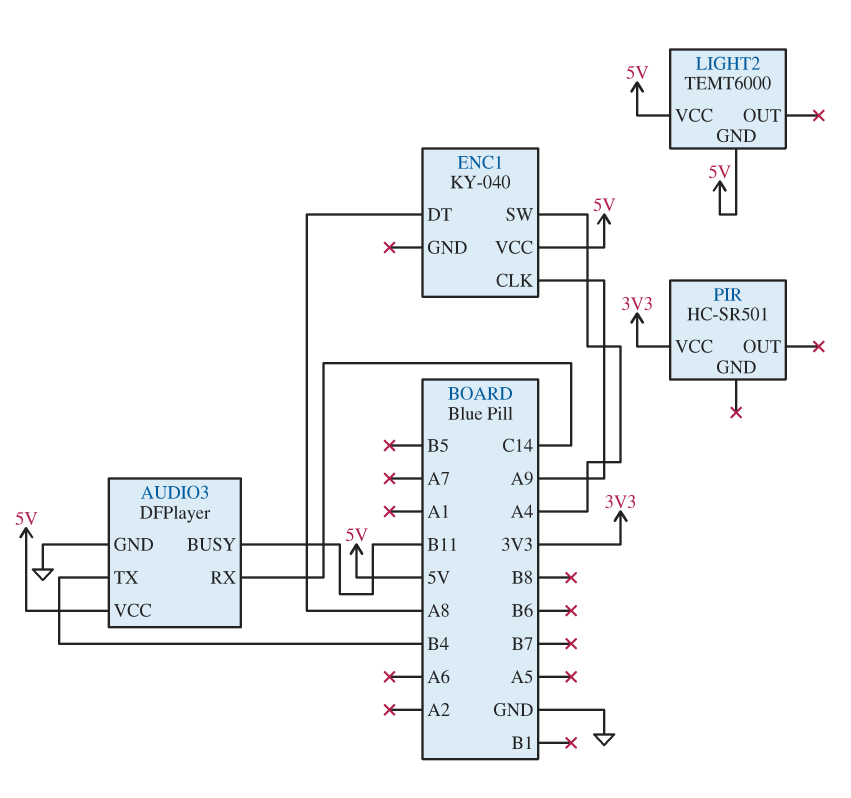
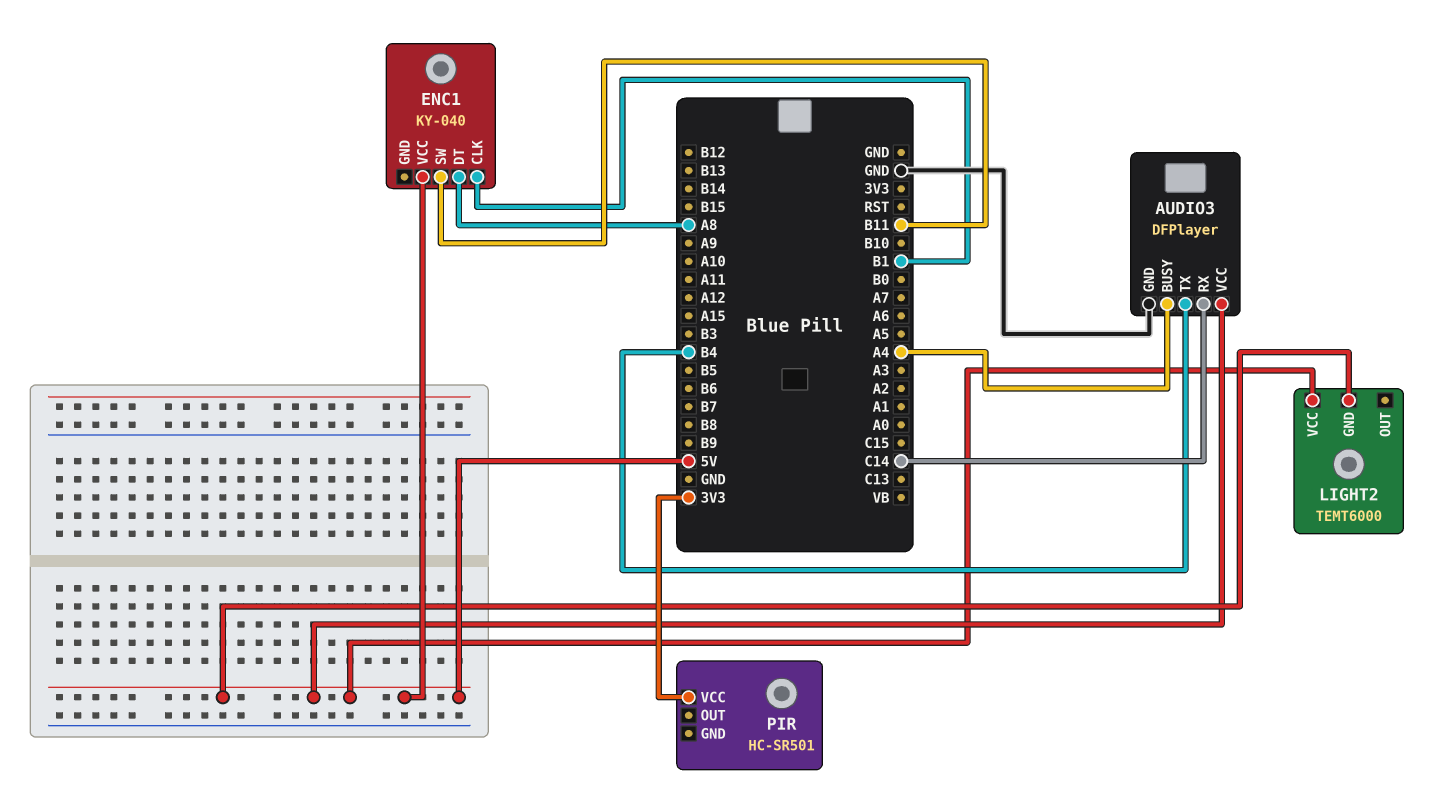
AUDIO3 pin BUSY: B11 -> A4
ENC1 pin CLK: A9 -> B1
ENC1 pin SW: A4 -> B11

